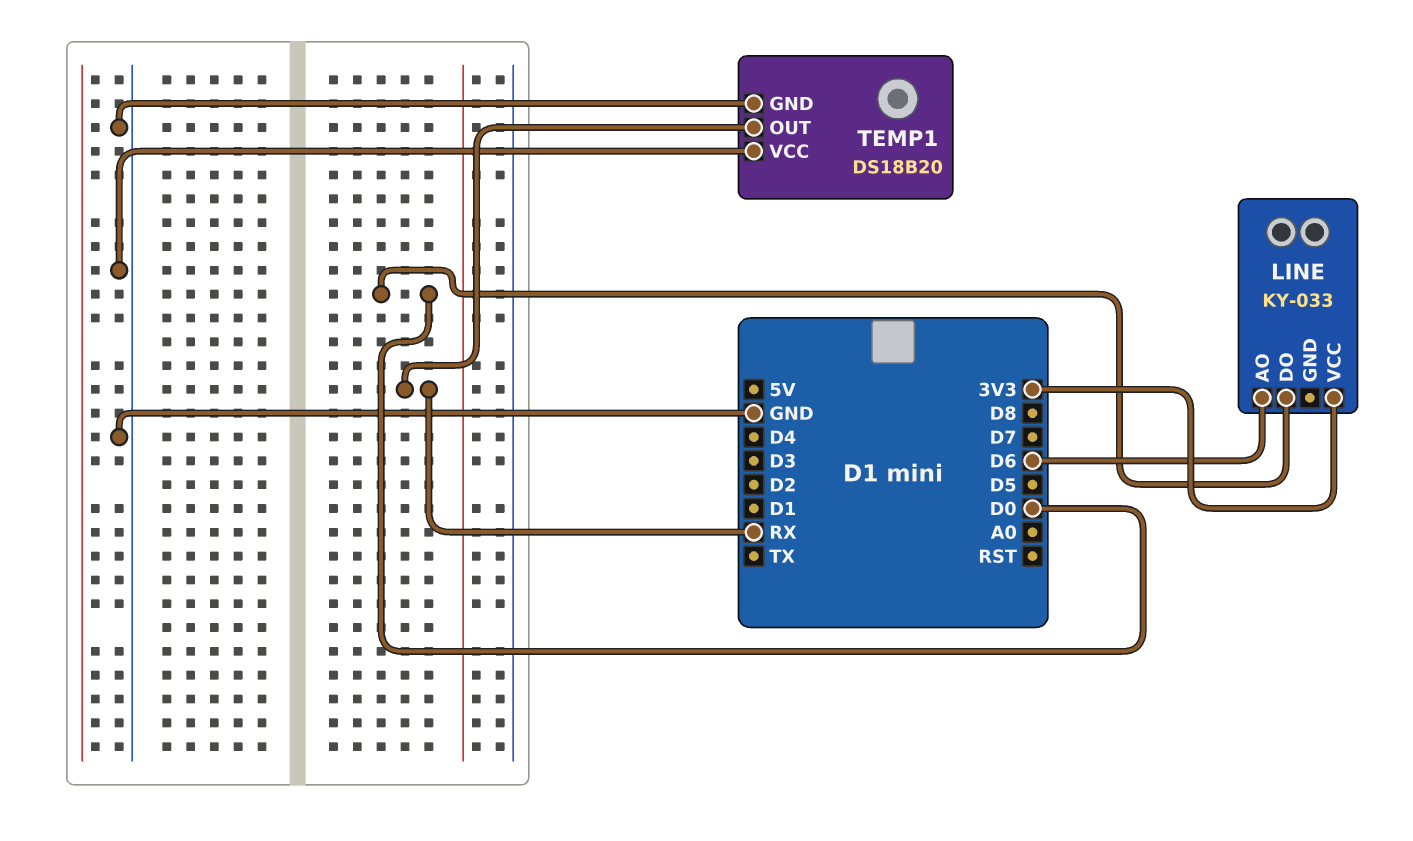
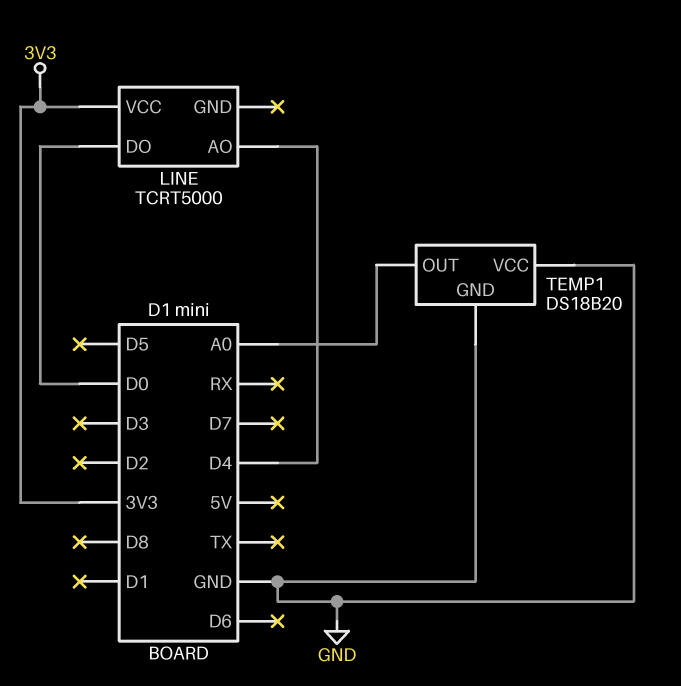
LINE: KY-033 -> TCRT5000
LINE pin AO: D6 -> D4
TEMP1 pin OUT: RX -> A0

